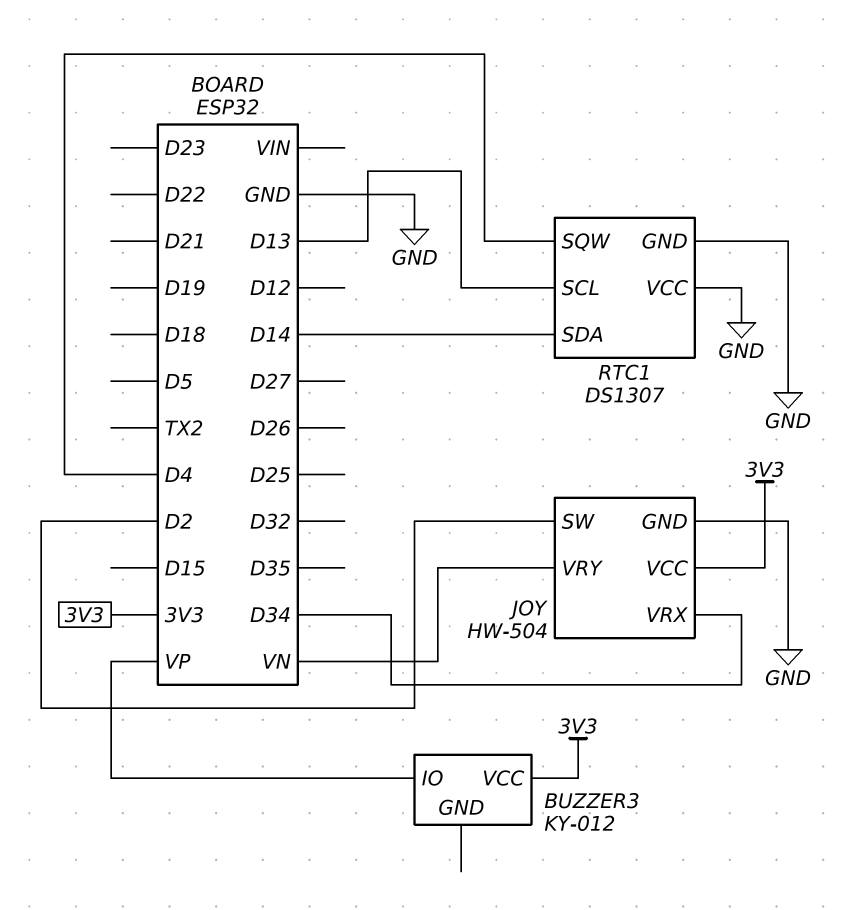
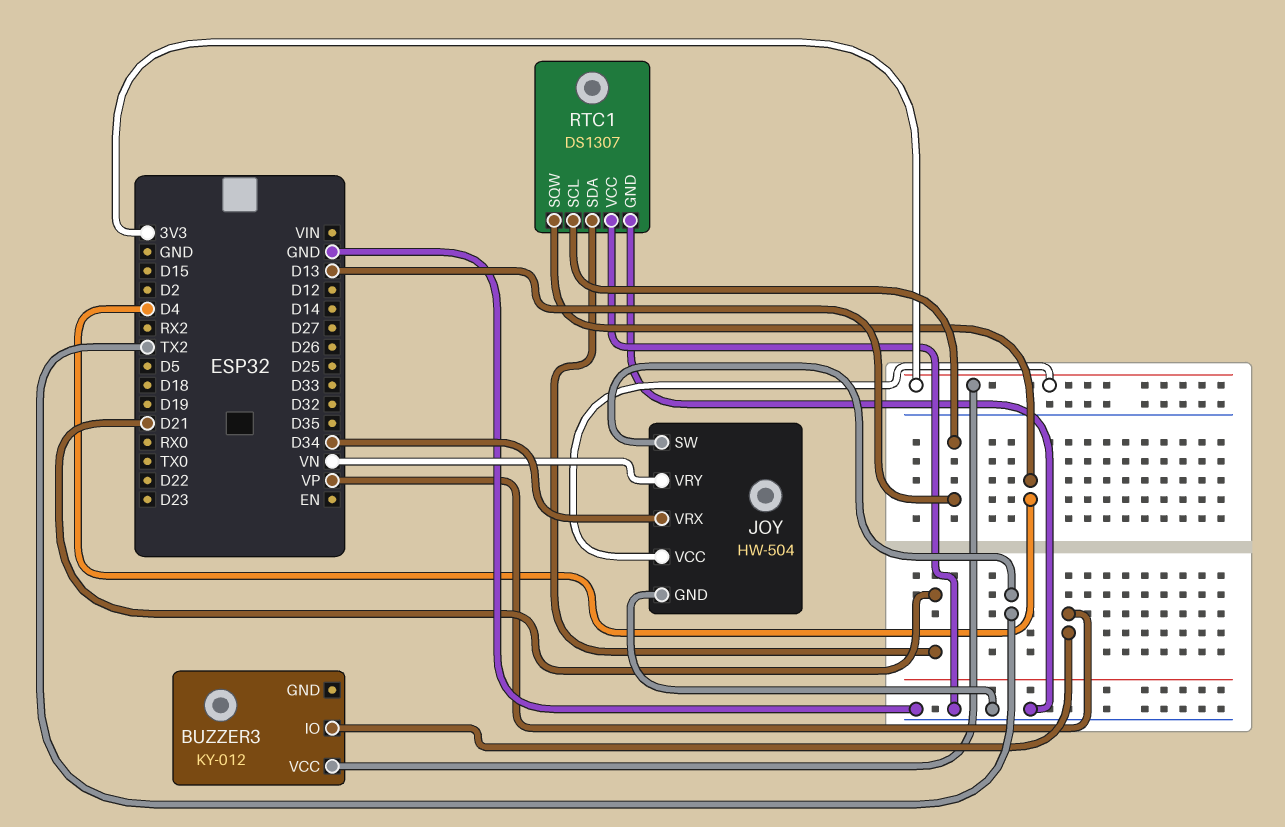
JOY pin SW: D2 -> TX2
RTC1 pin SDA: D14 -> D21

